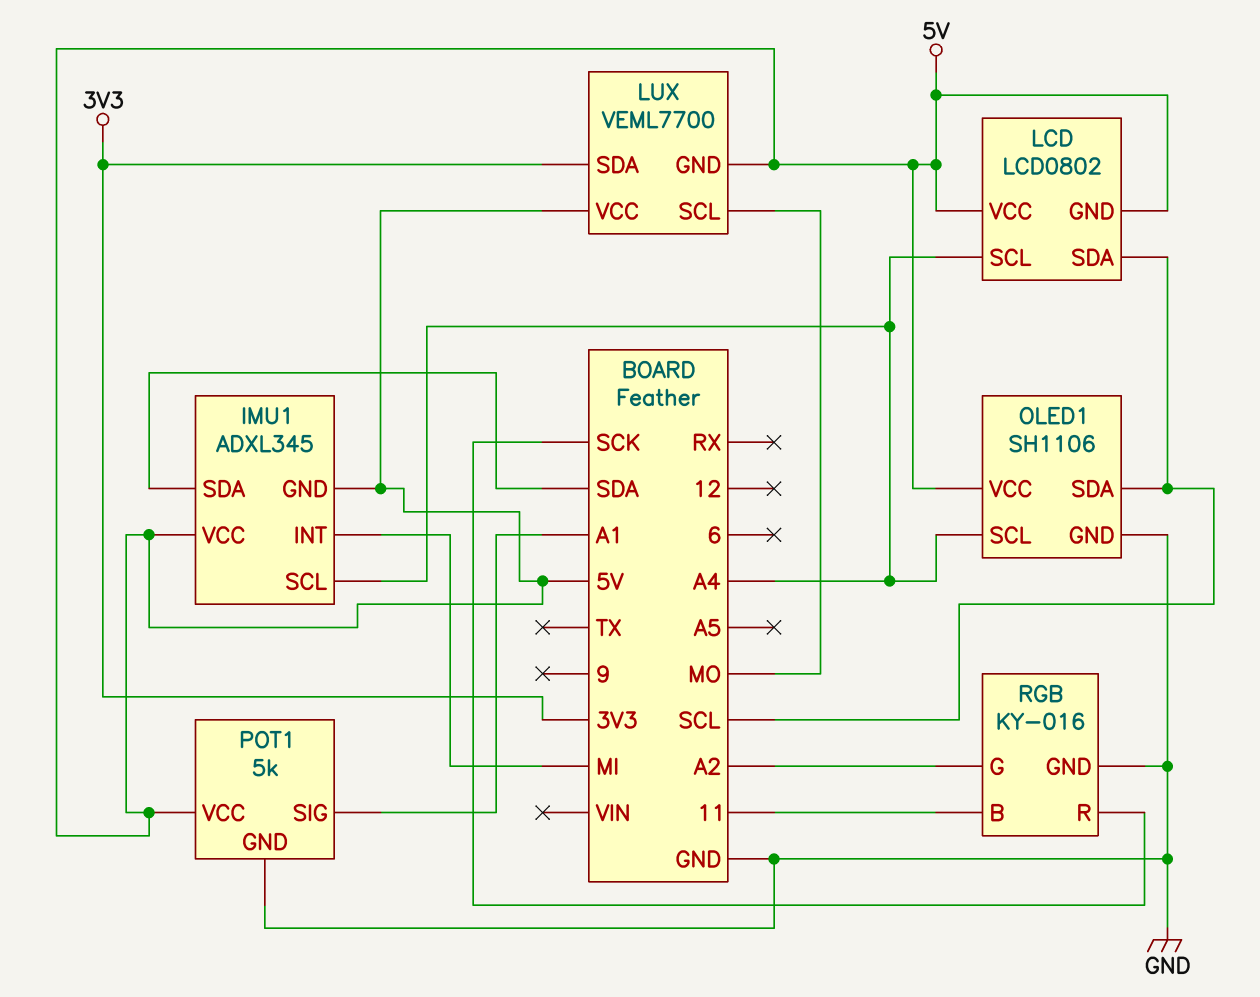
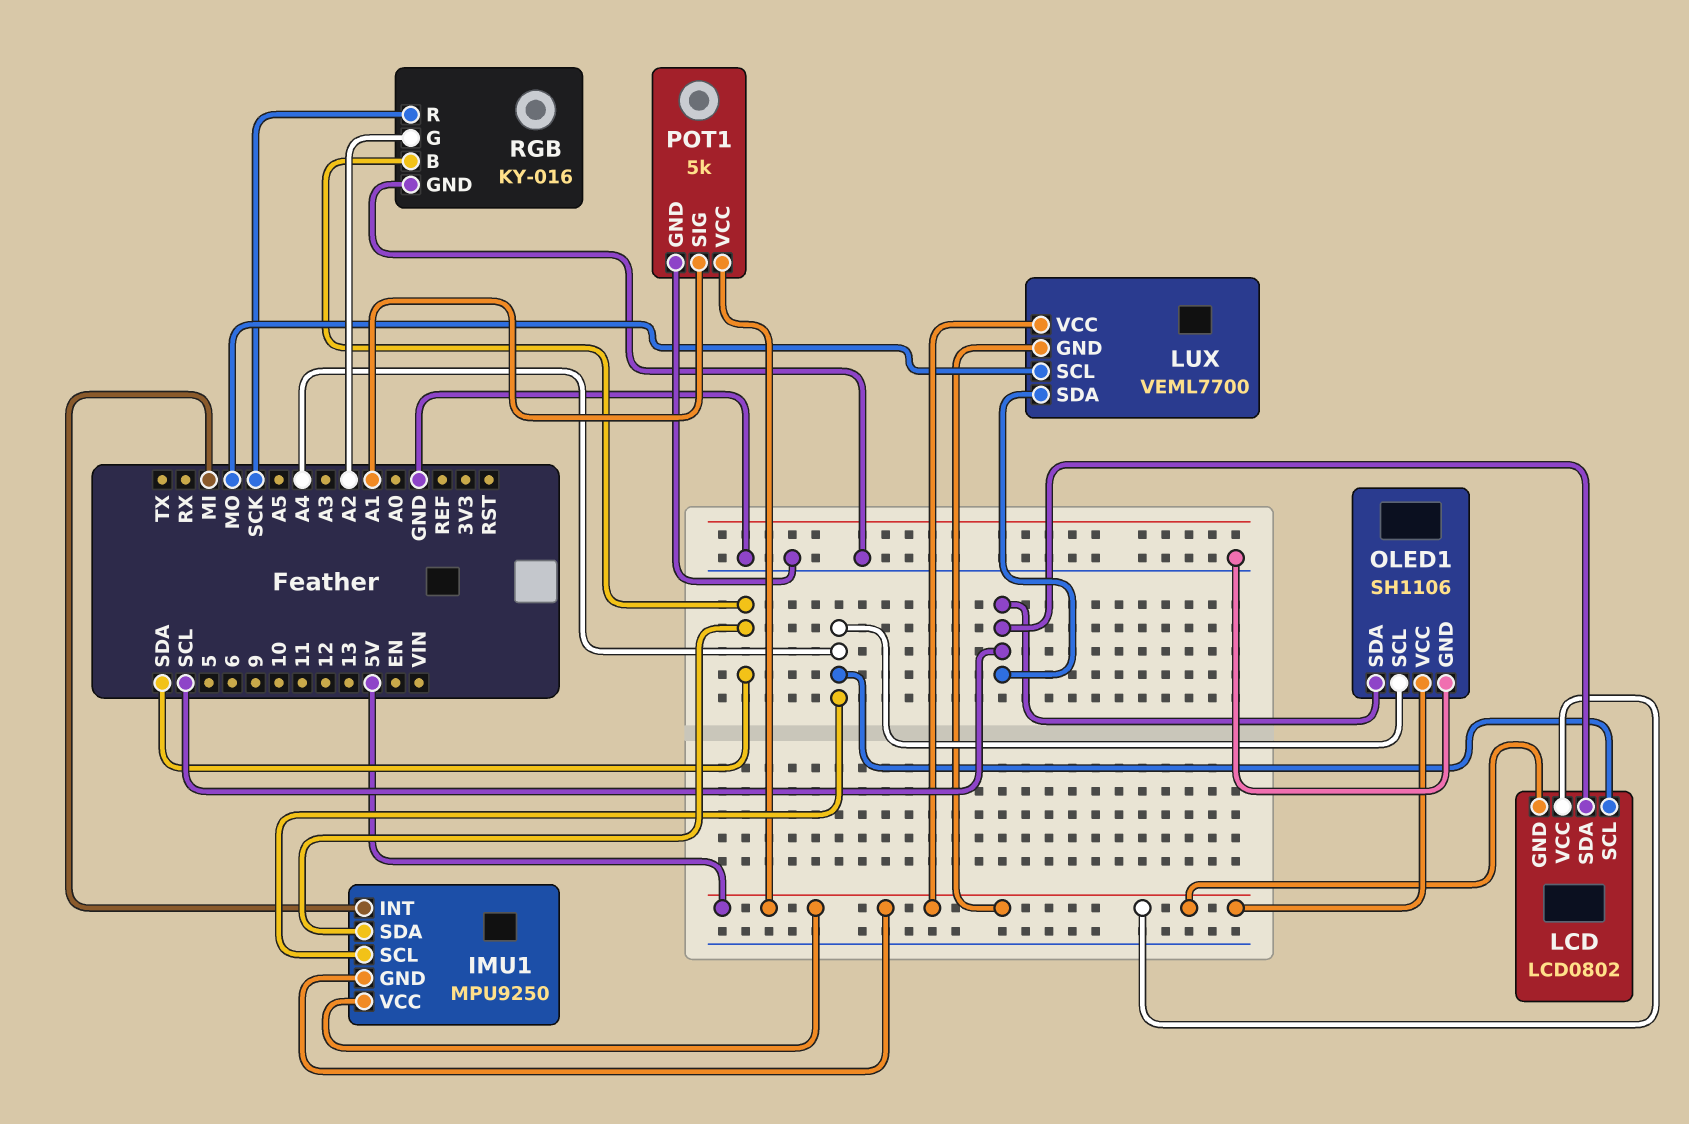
IMU1: ADXL345 -> MPU9250
LUX pin SDA: 3V3 -> SCL
RGB pin B: 11 -> SDA

